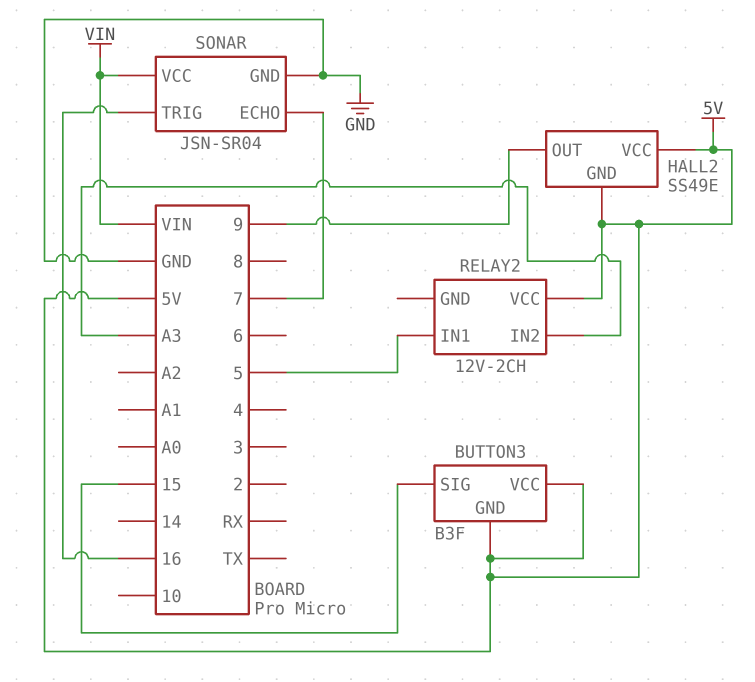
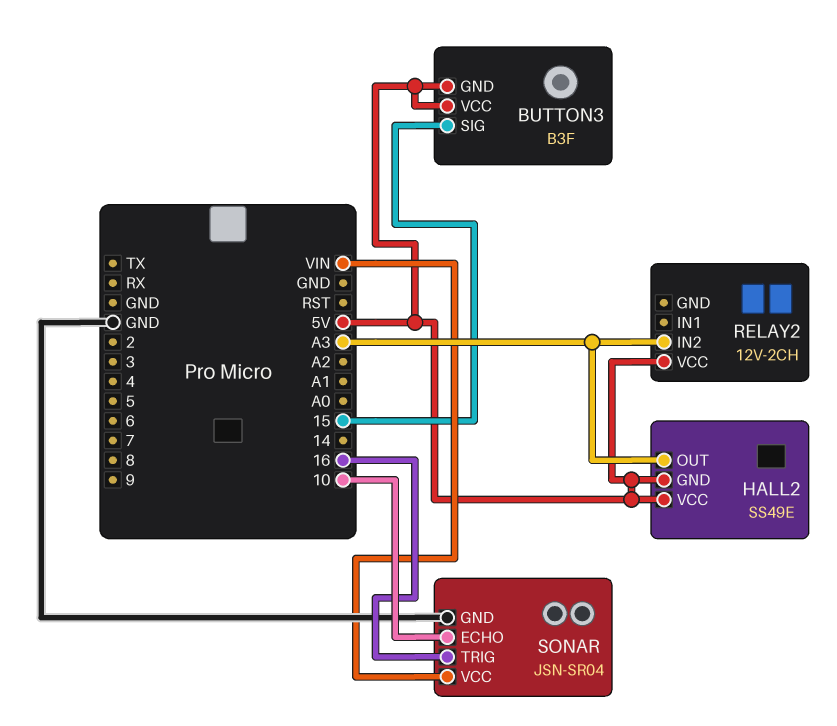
HALL2 pin OUT: 9 -> A3
RELAY2 pin IN1: 5 -> none
SONAR pin ECHO: 7 -> 10

